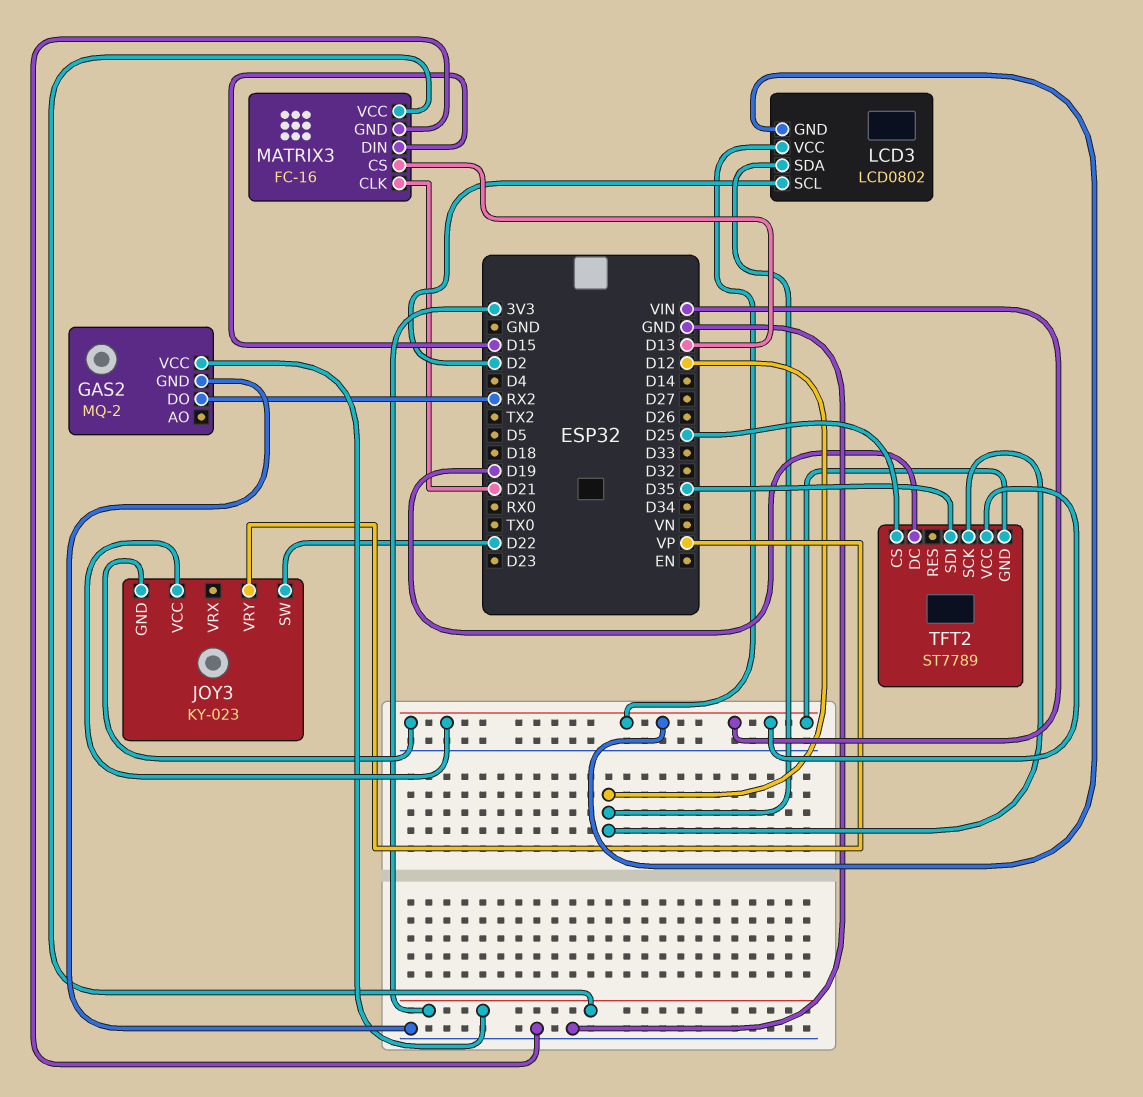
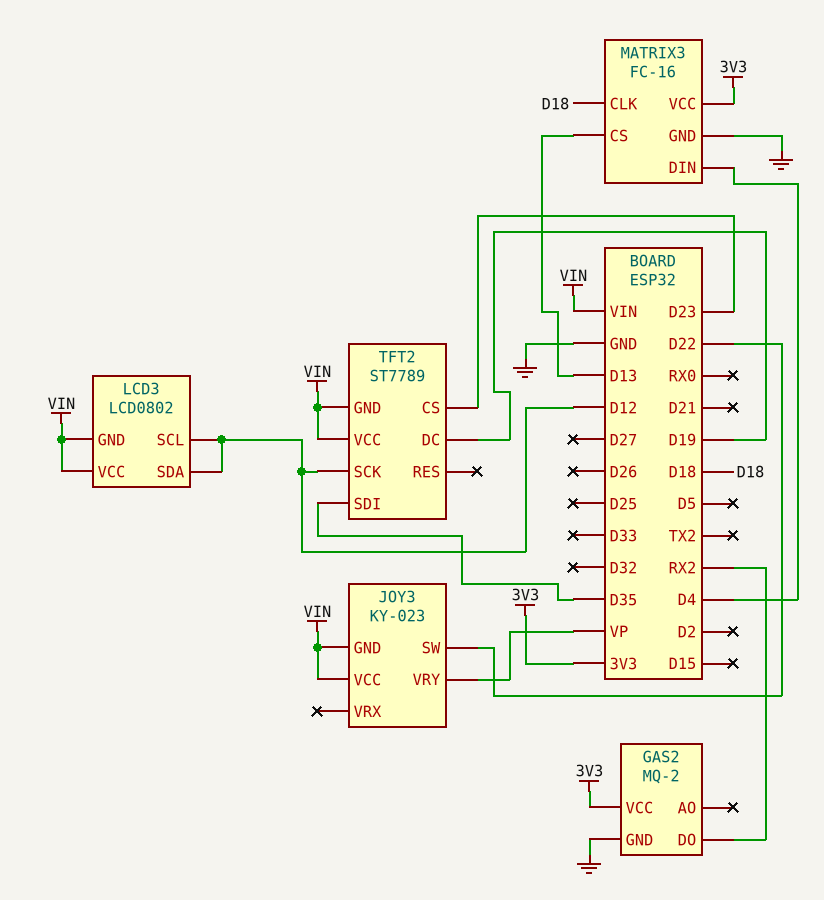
LCD3 pin SCL: D2 -> D12
MATRIX3 pin CLK: D21 -> D18
MATRIX3 pin DIN: D15 -> D4
TFT2 pin CS: D25 -> D23

